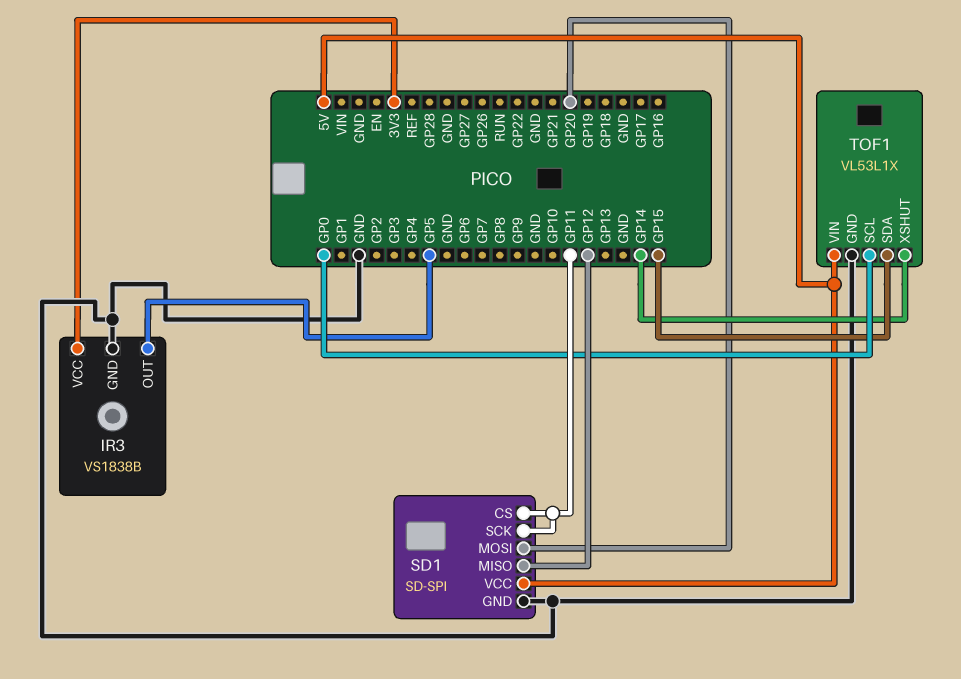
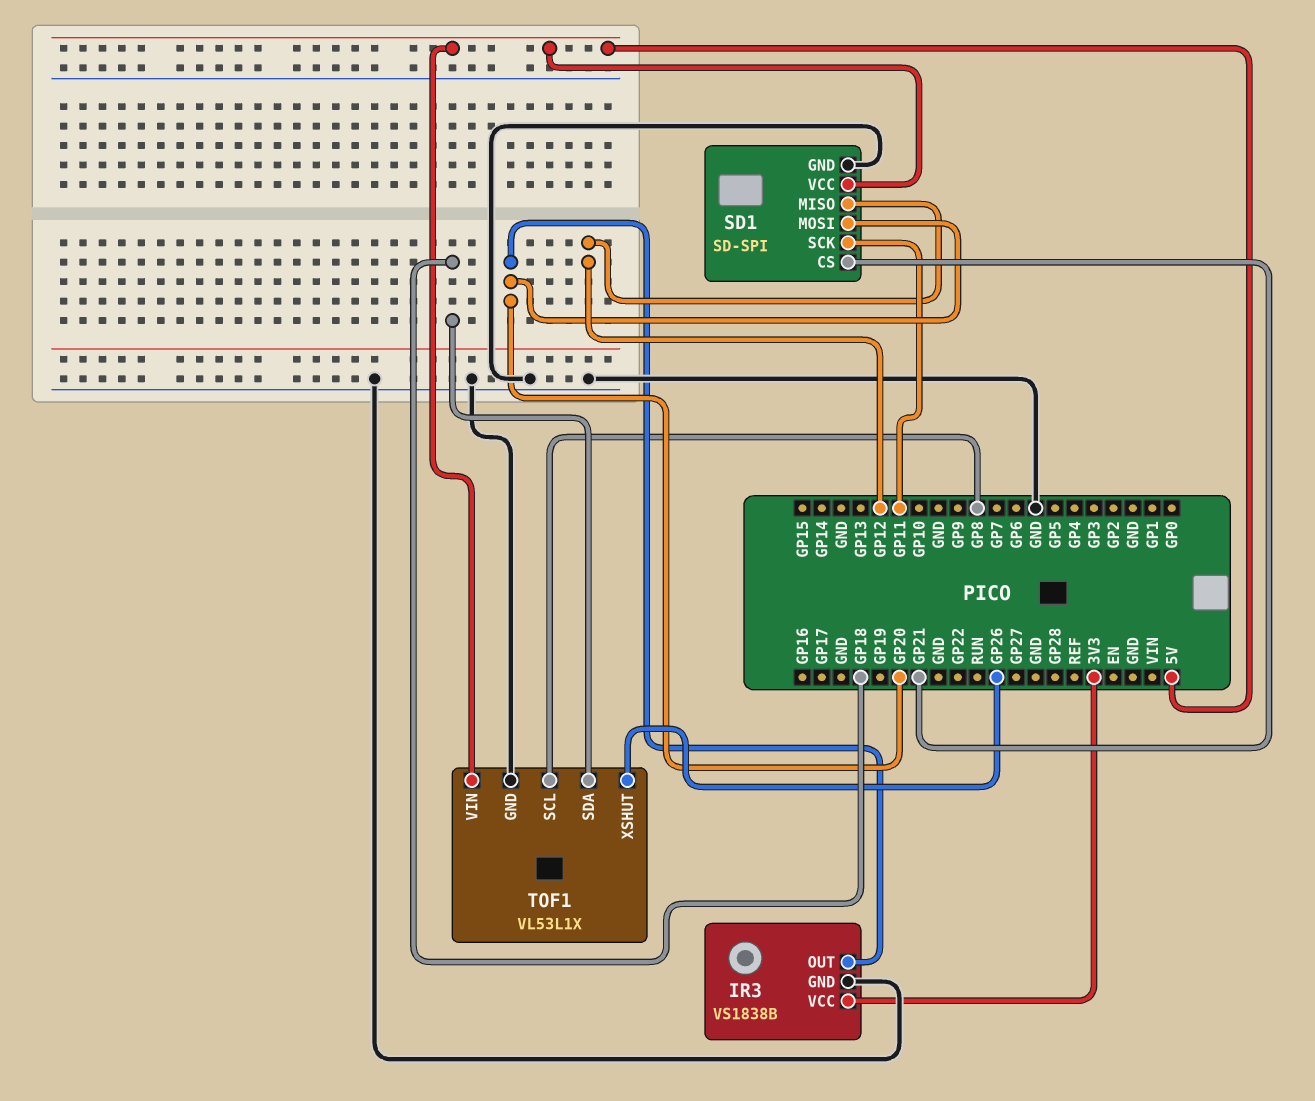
IR3 pin OUT: GP5 -> GP20
SD1 pin CS: GP11 -> GP21
TOF1 pin SCL: GP0 -> GP8
TOF1 pin SDA: GP15 -> GP18
TOF1 pin XSHUT: GP14 -> GP26

